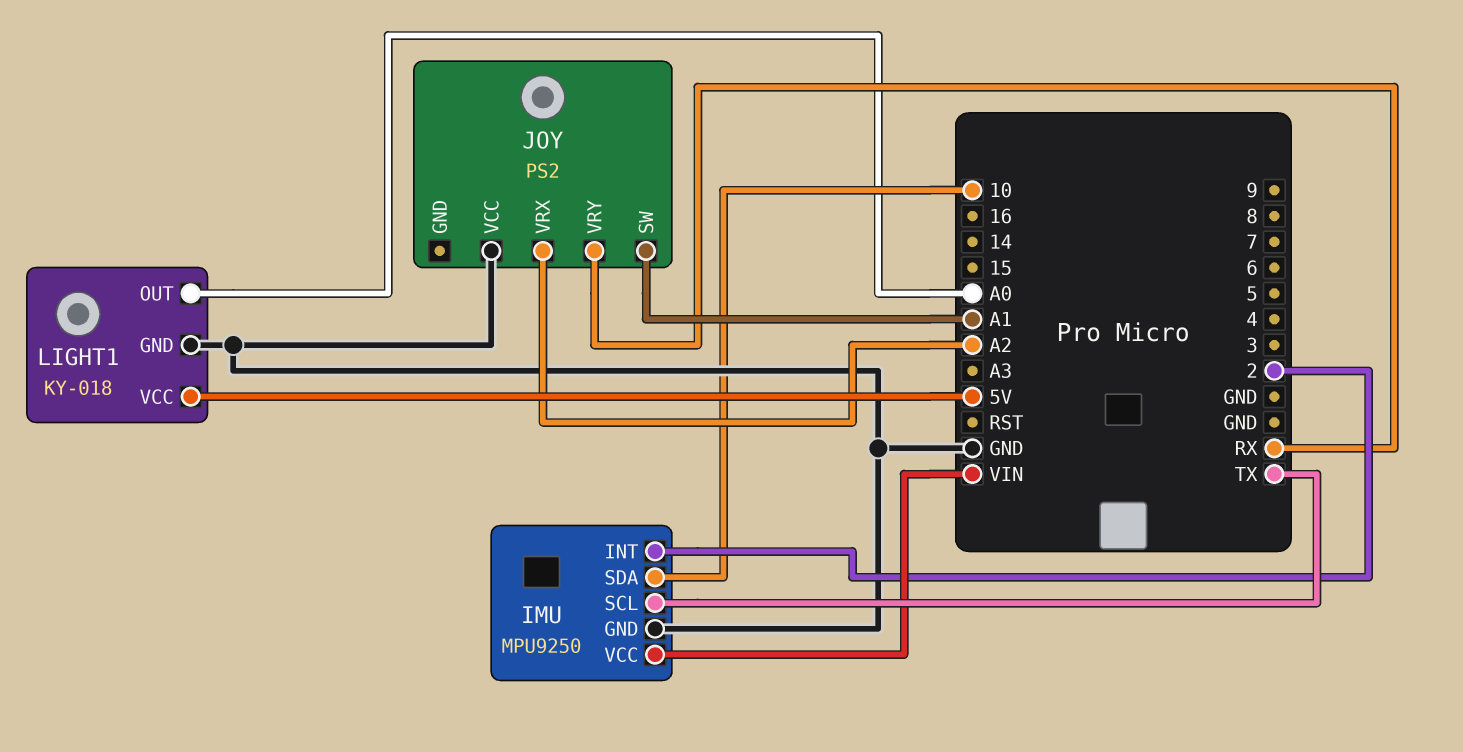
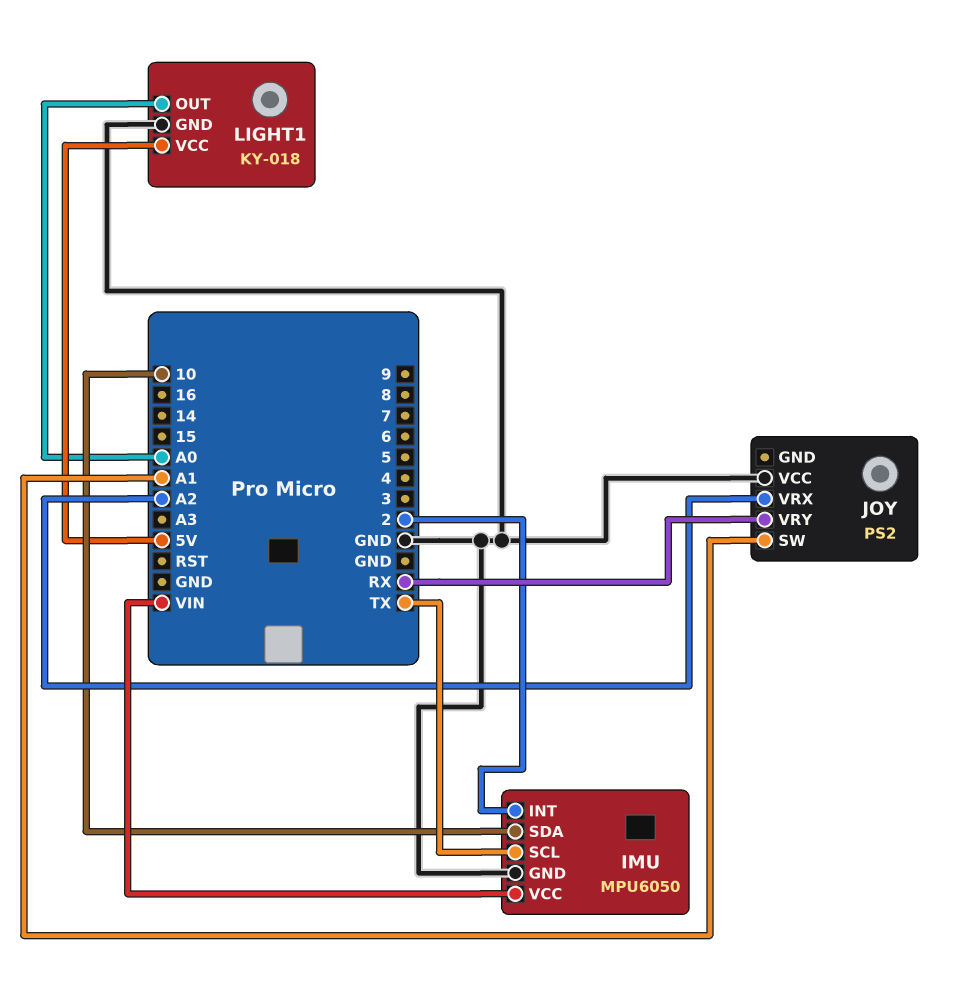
IMU: MPU9250 -> MPU6050

